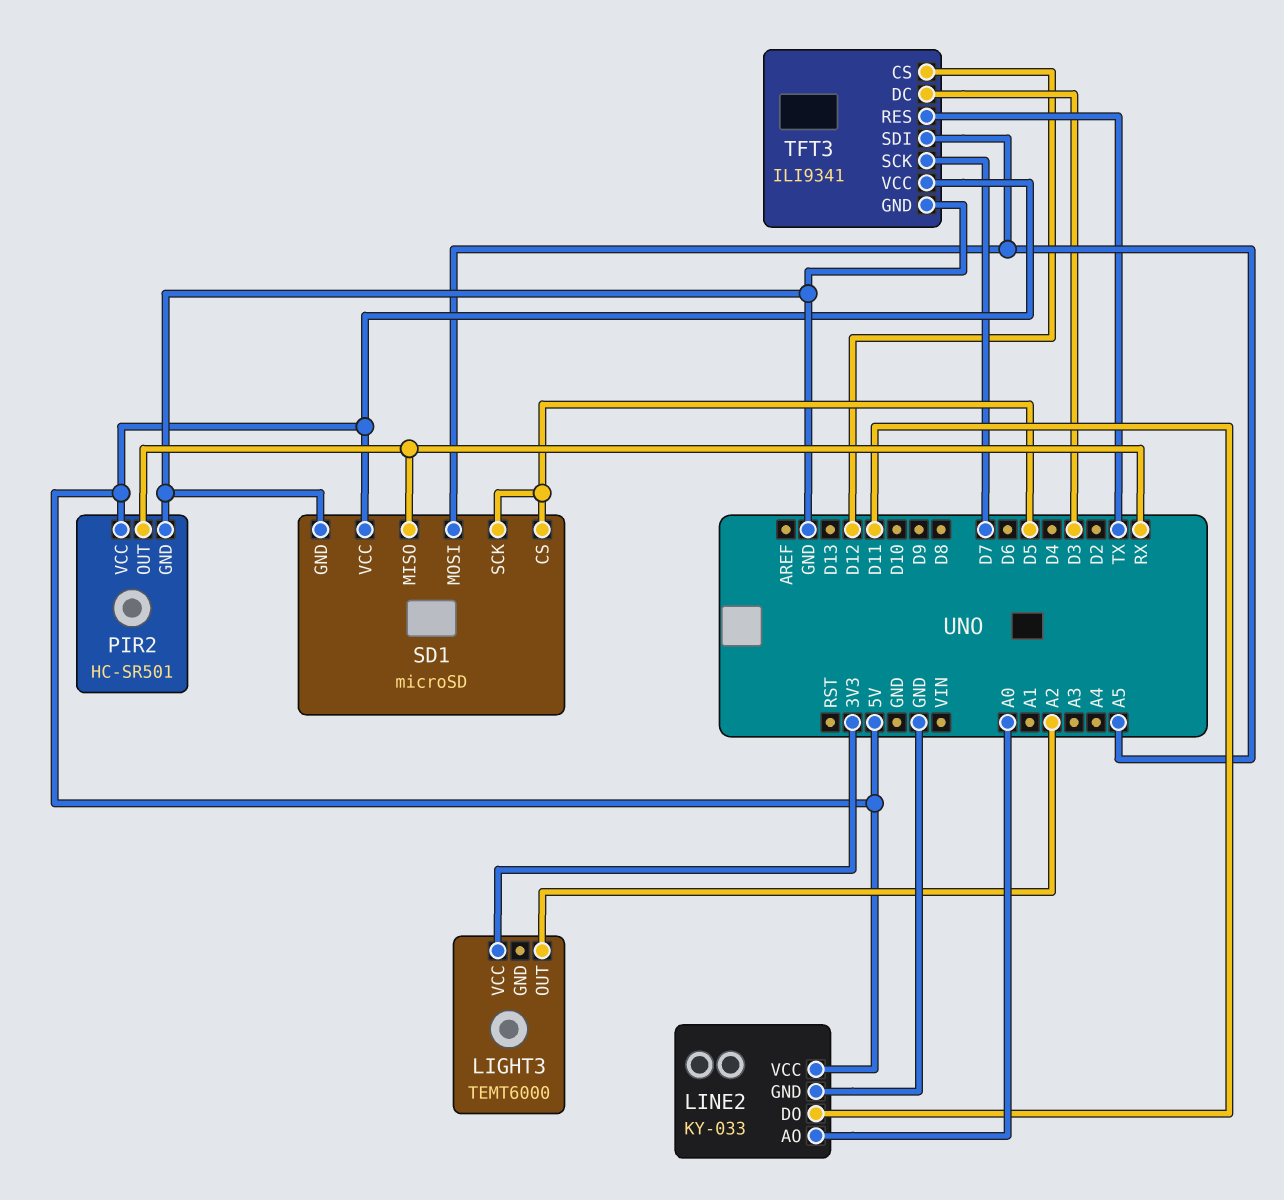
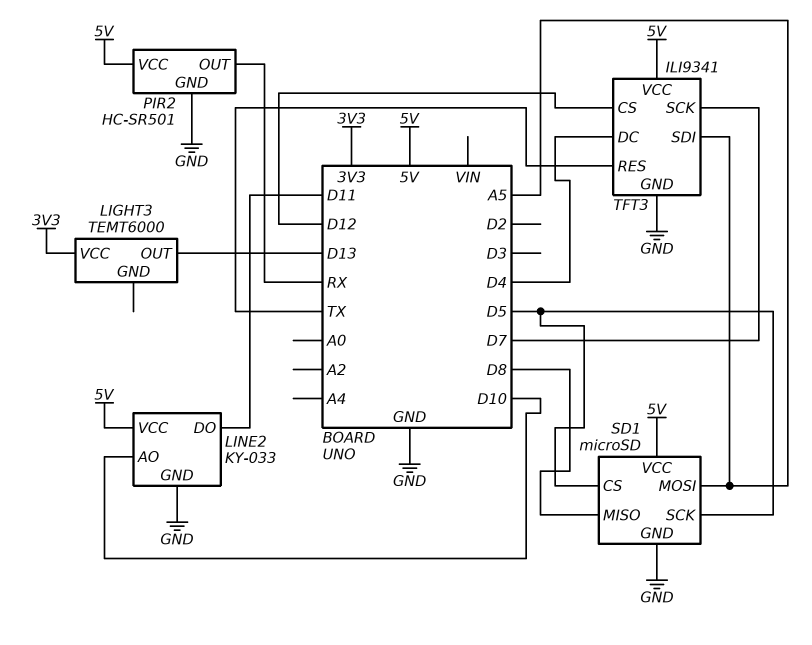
LIGHT3 pin OUT: A2 -> D13
LINE2 pin AO: A0 -> D10
SD1 pin MISO: RX -> D8
TFT3 pin DC: D3 -> D4

